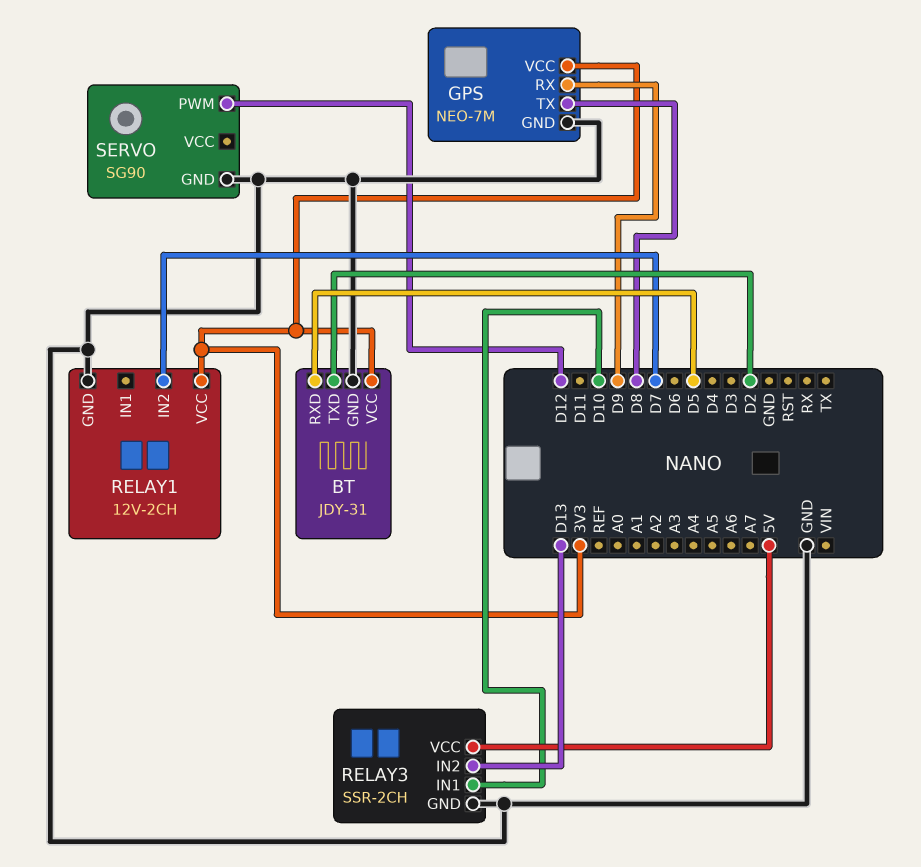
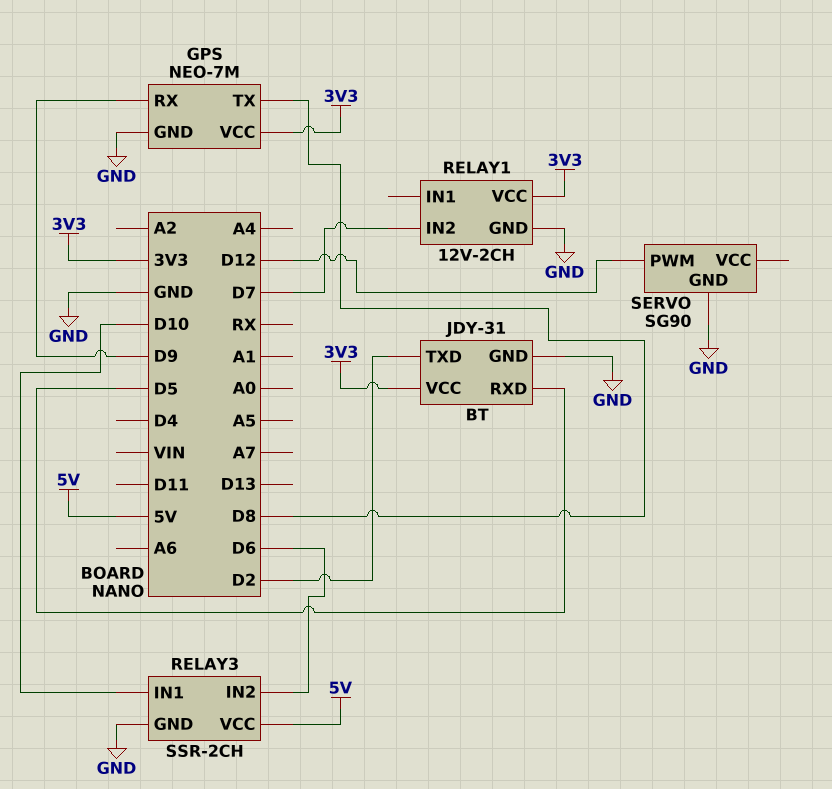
RELAY3 pin IN2: D13 -> D6

